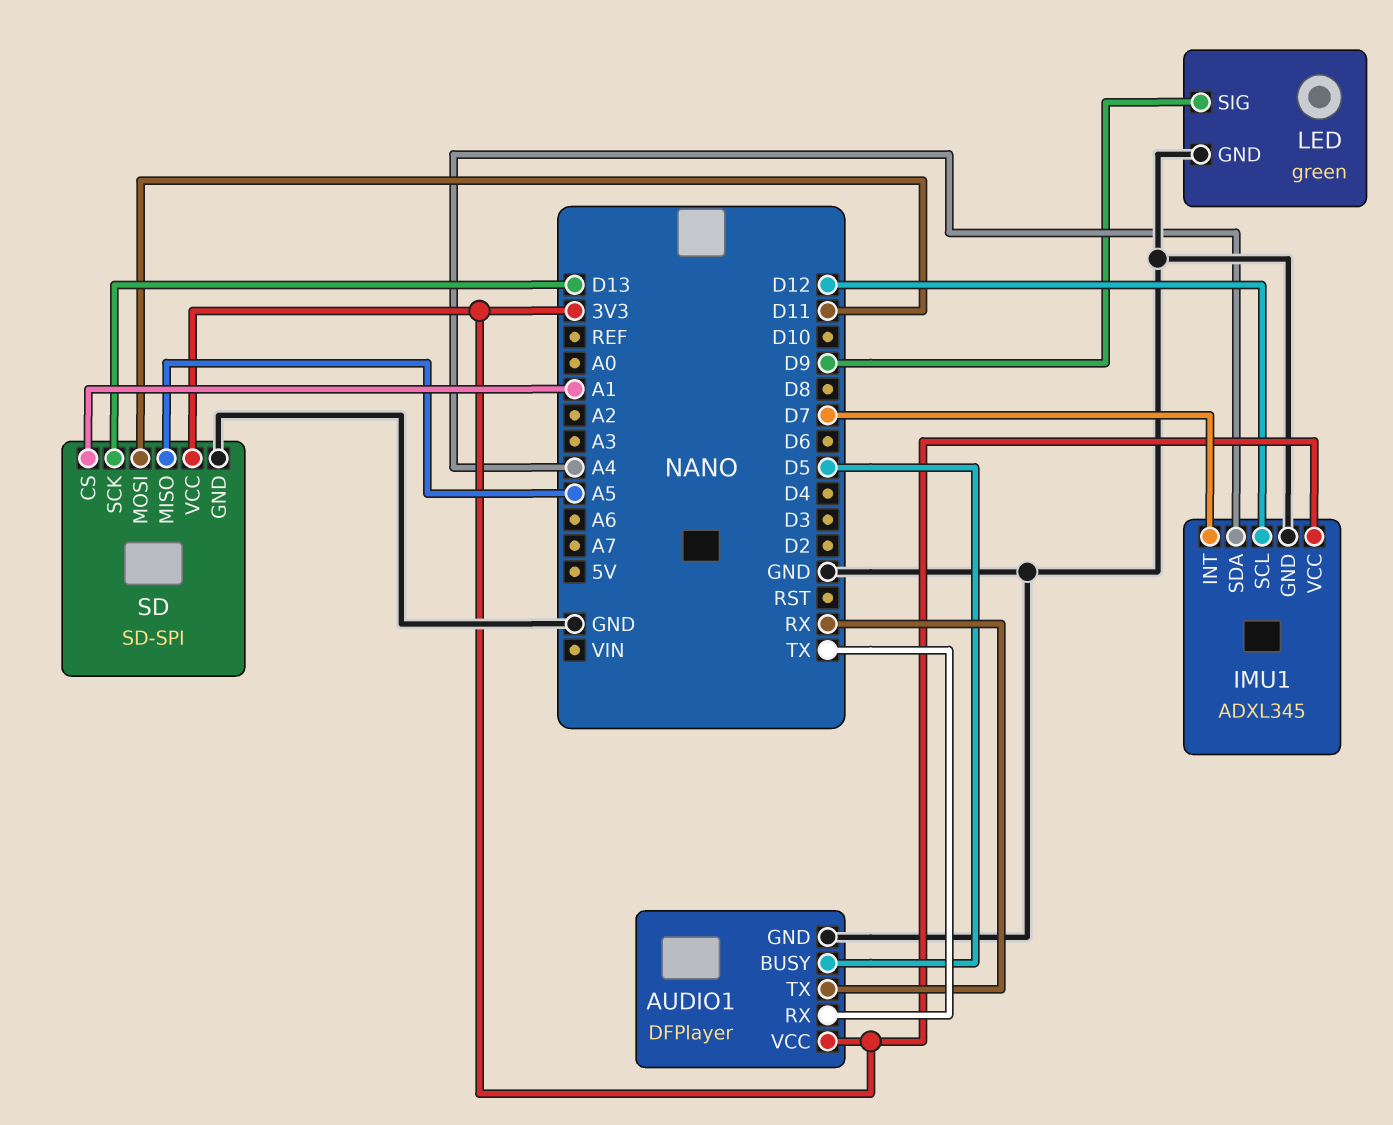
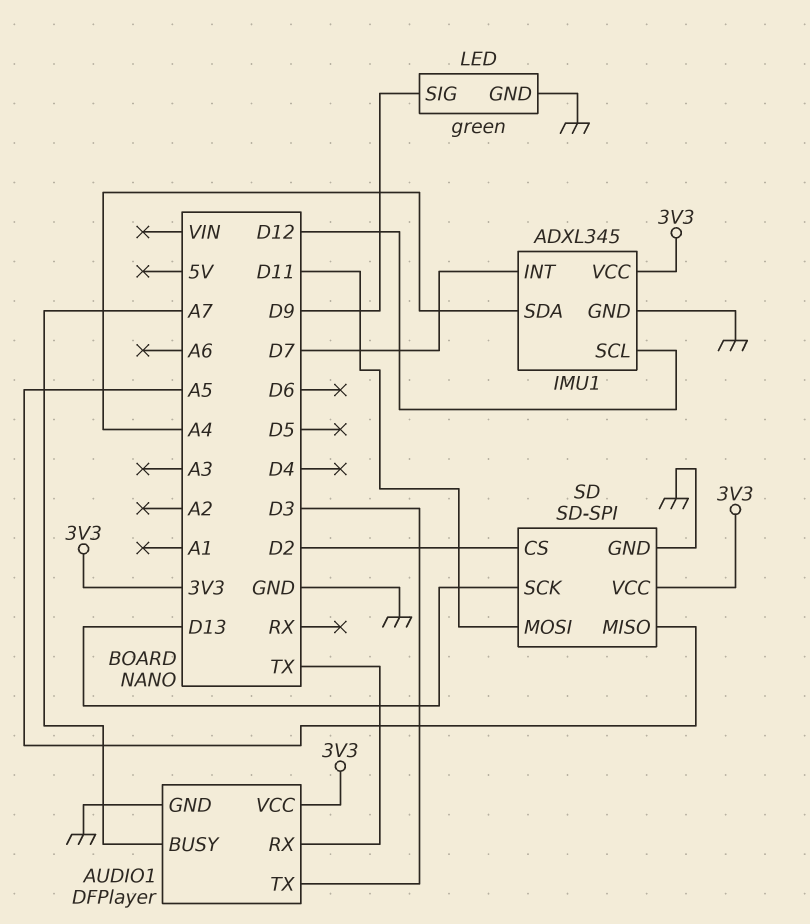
AUDIO1 pin BUSY: D5 -> A7
AUDIO1 pin TX: RX -> D3
SD pin CS: A1 -> D2

